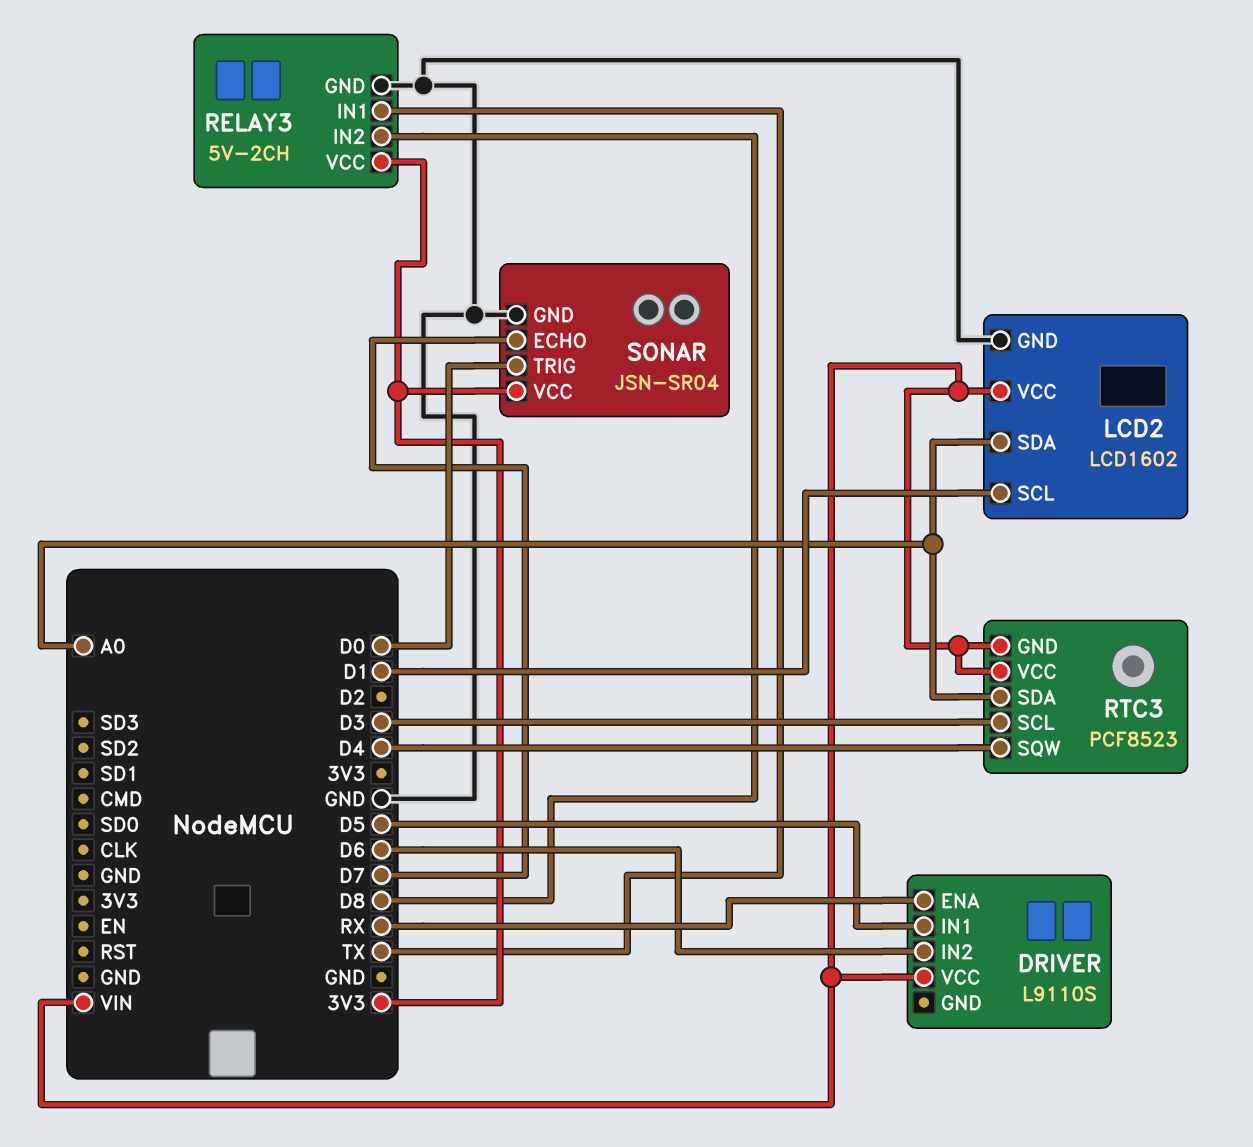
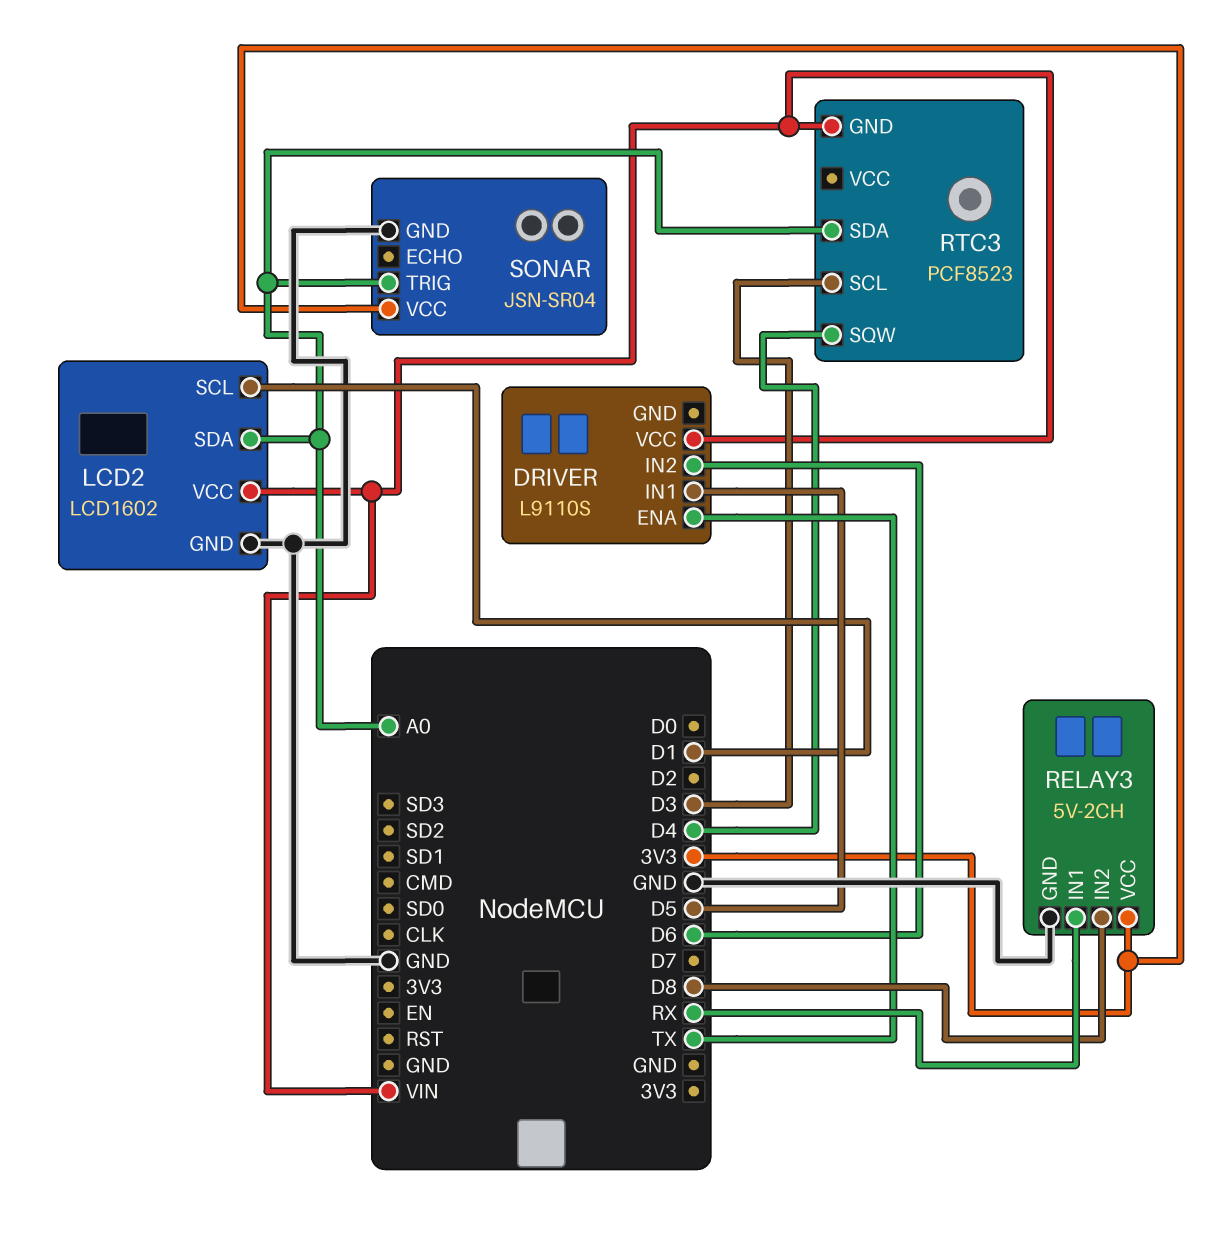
DRIVER pin ENA: RX -> TX
RELAY3 pin IN1: TX -> RX
RTC3 pin VCC: VIN -> none
SONAR pin ECHO: D7 -> none
SONAR pin TRIG: D0 -> A0

